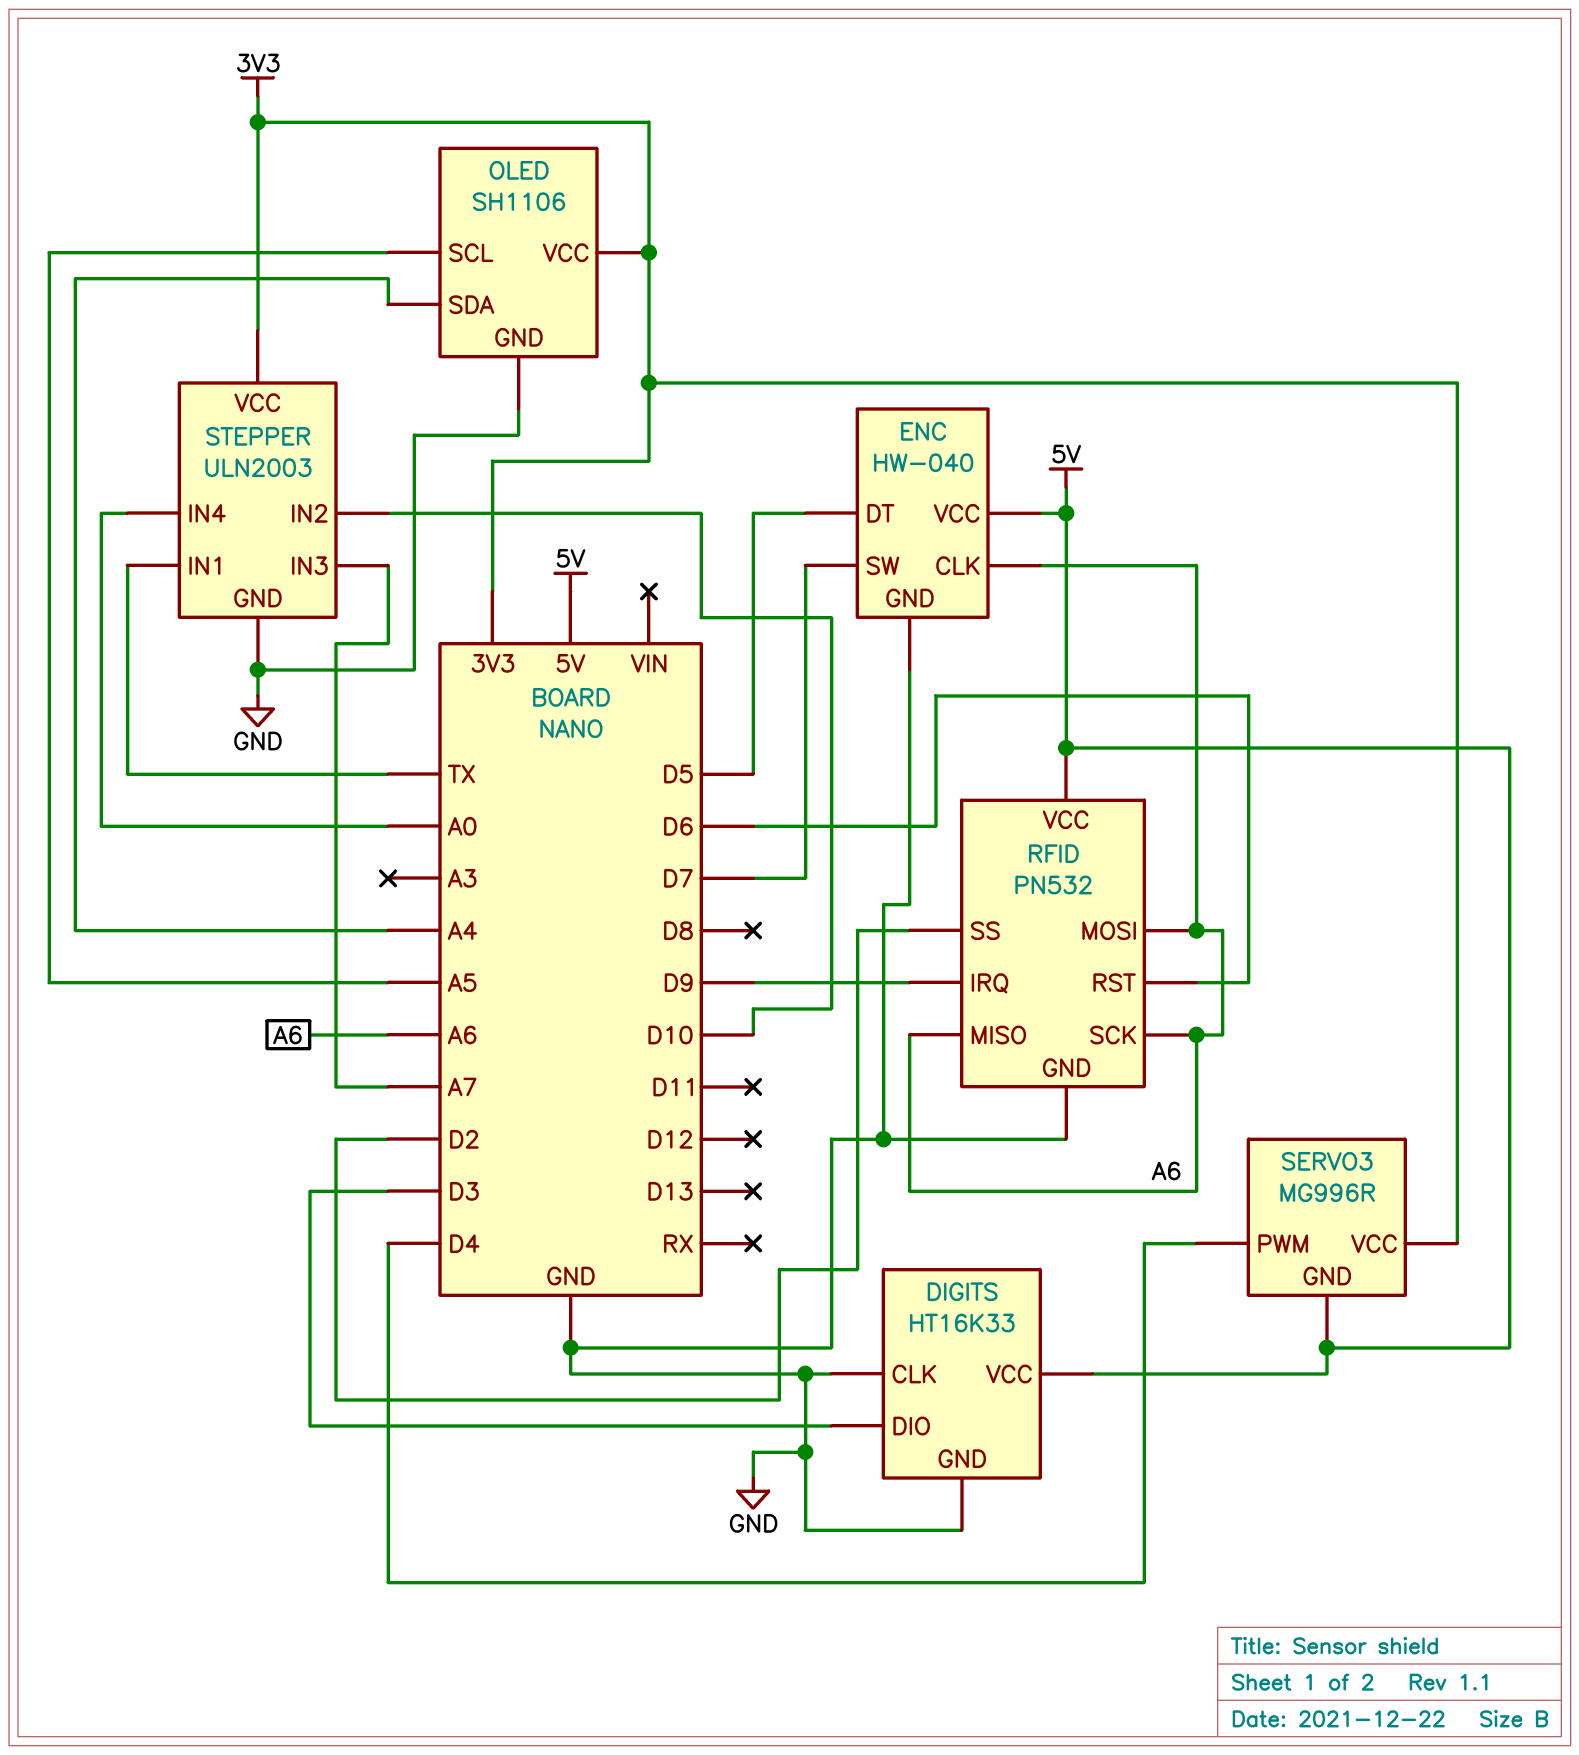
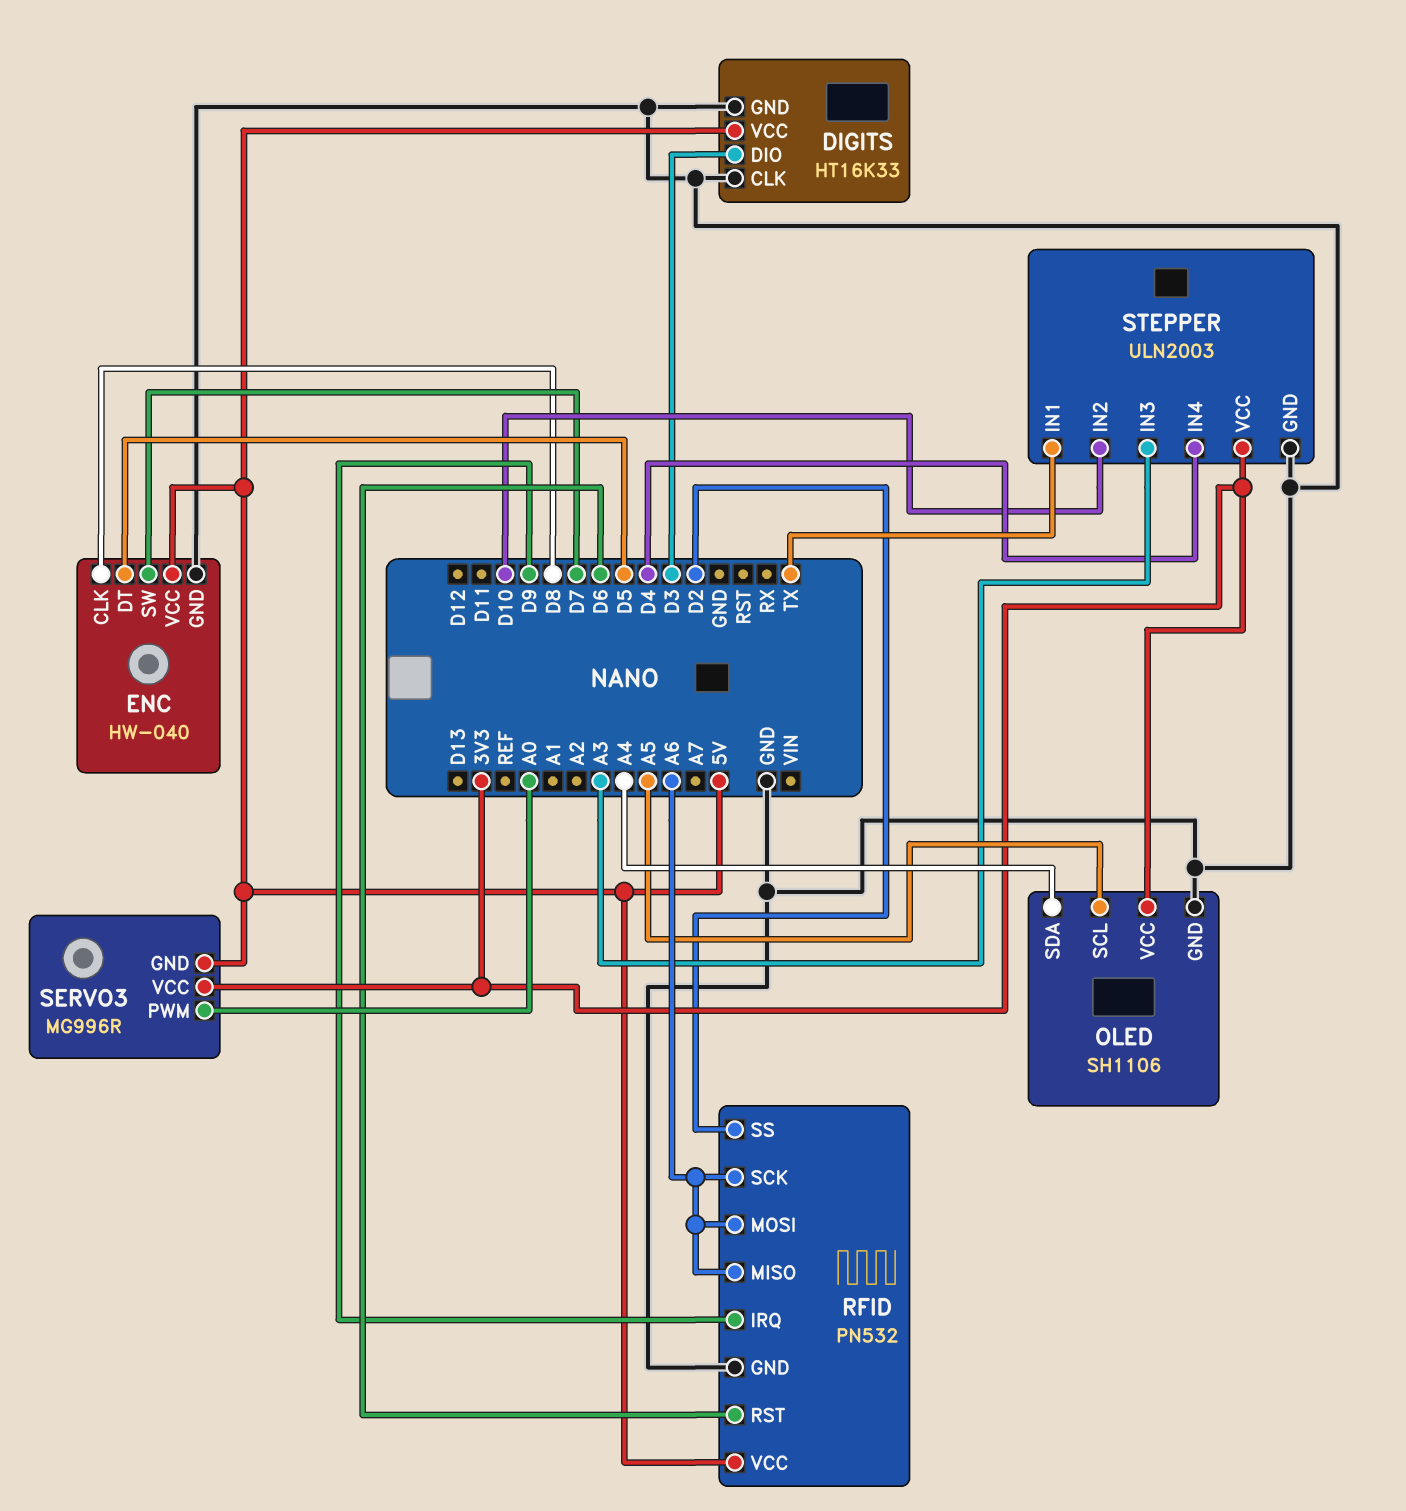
ENC pin CLK: A6 -> D8
SERVO3 pin PWM: D4 -> A0
STEPPER pin IN3: A7 -> A3
STEPPER pin IN4: A0 -> D4

